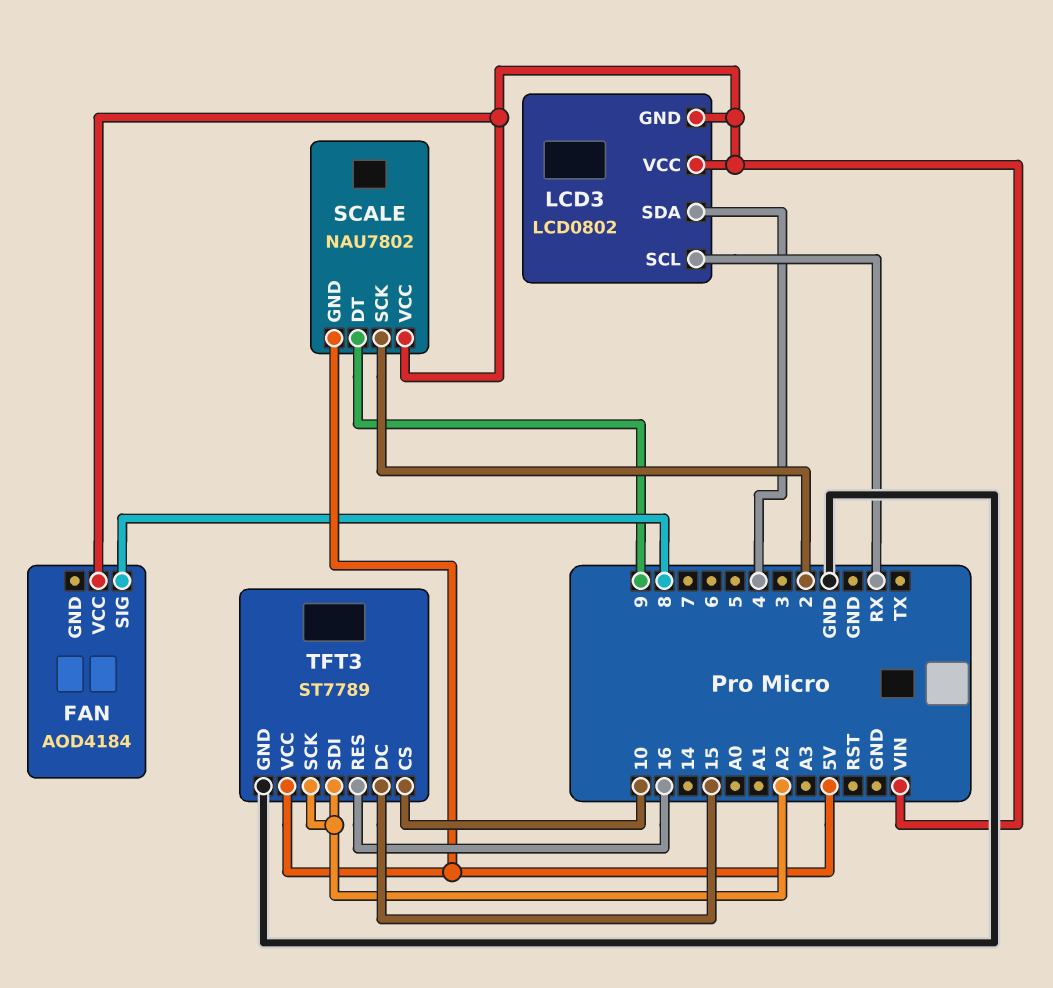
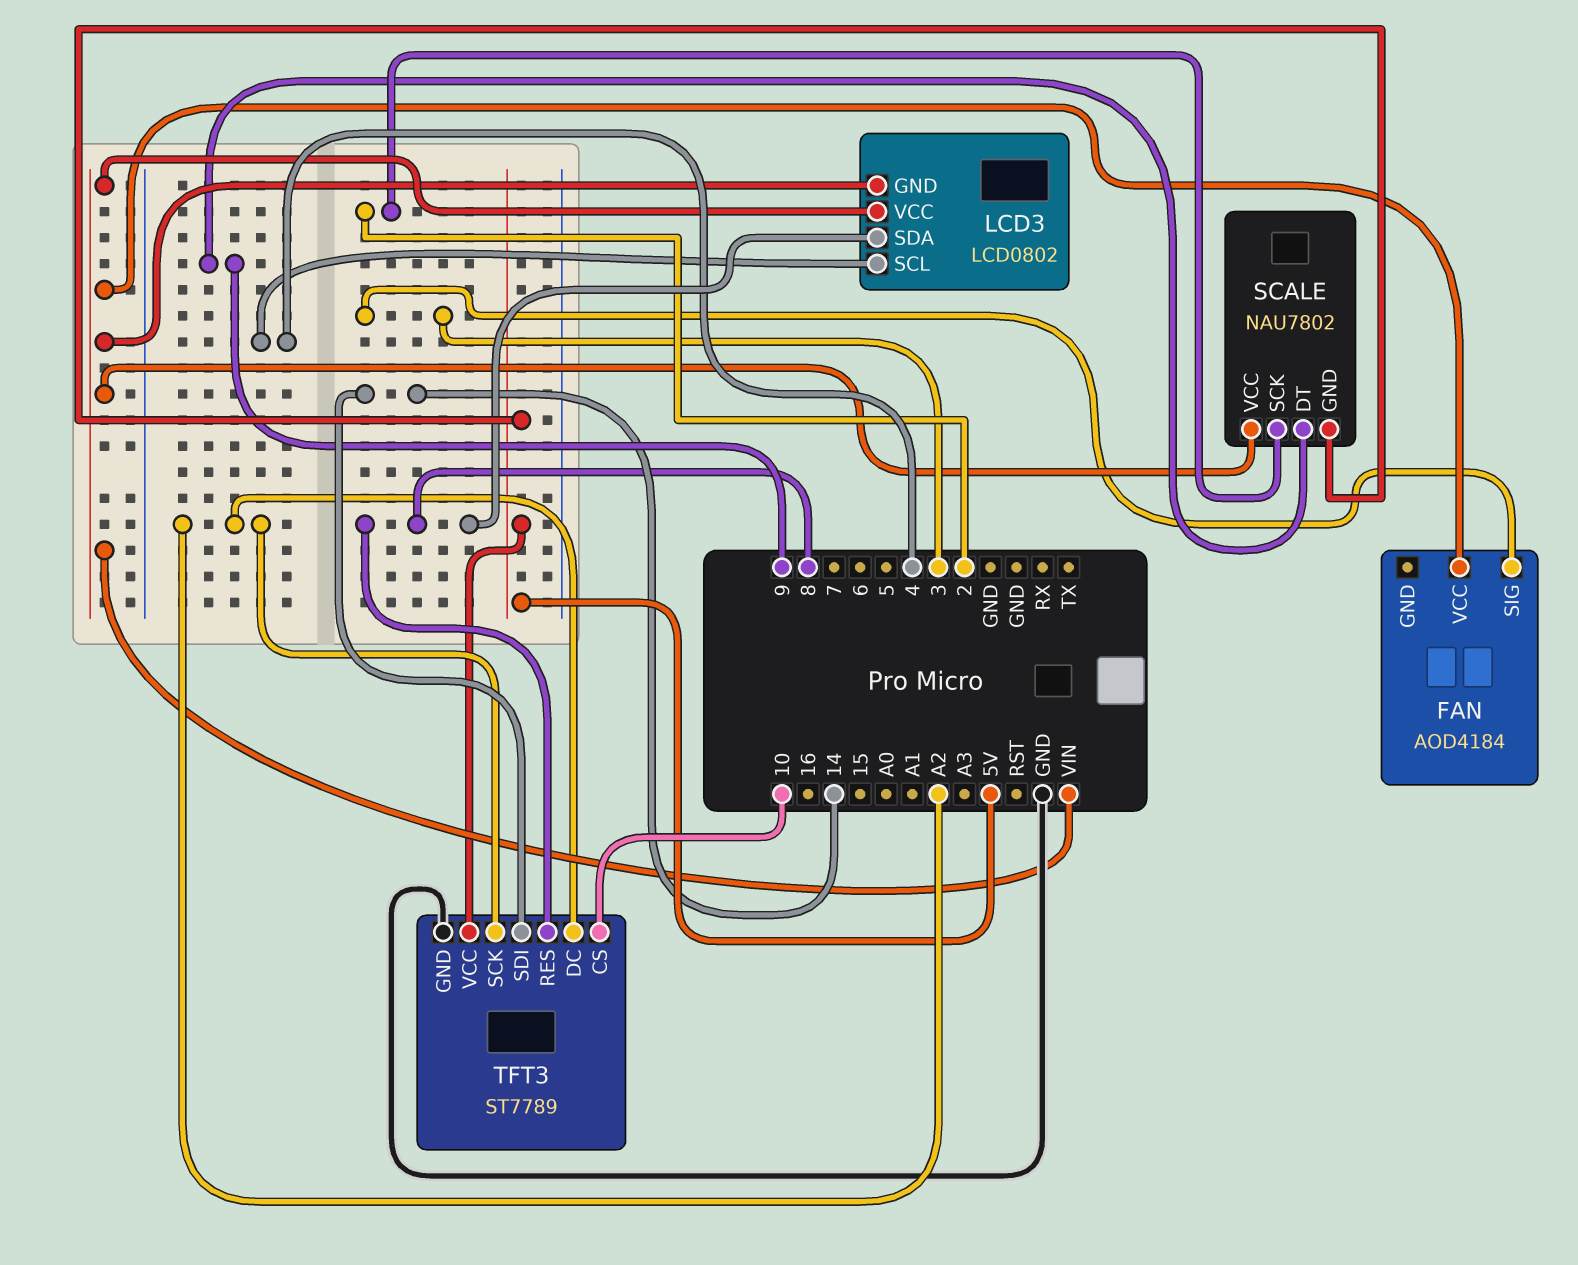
FAN pin SIG: 8 -> 3
LCD3 pin SCL: RX -> 4
LCD3 pin SDA: 4 -> 8
TFT3 pin DC: 15 -> A2
TFT3 pin RES: 16 -> 8
TFT3 pin SDI: A2 -> 14

